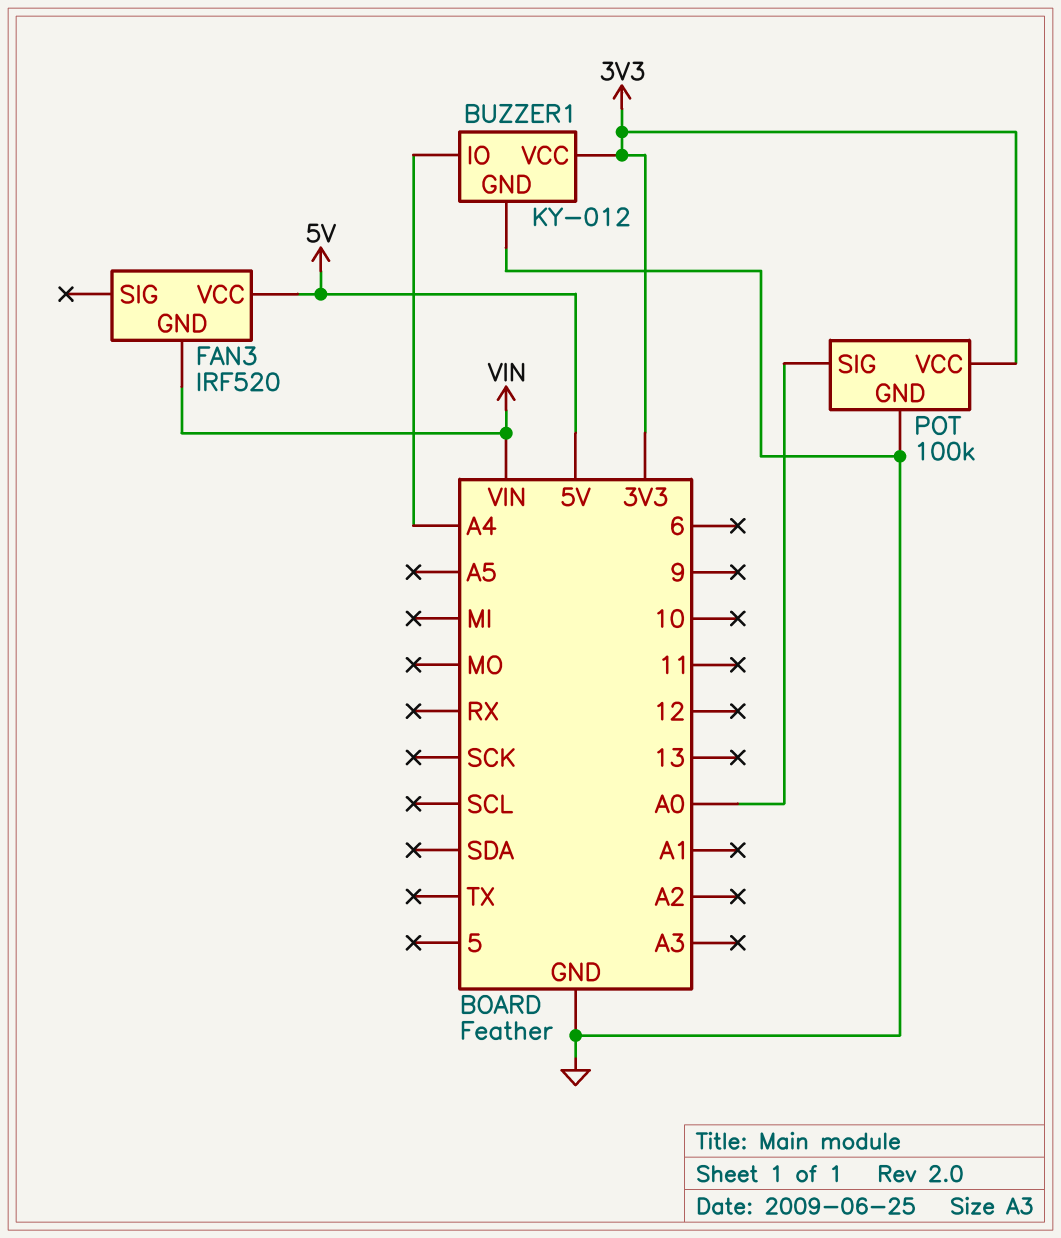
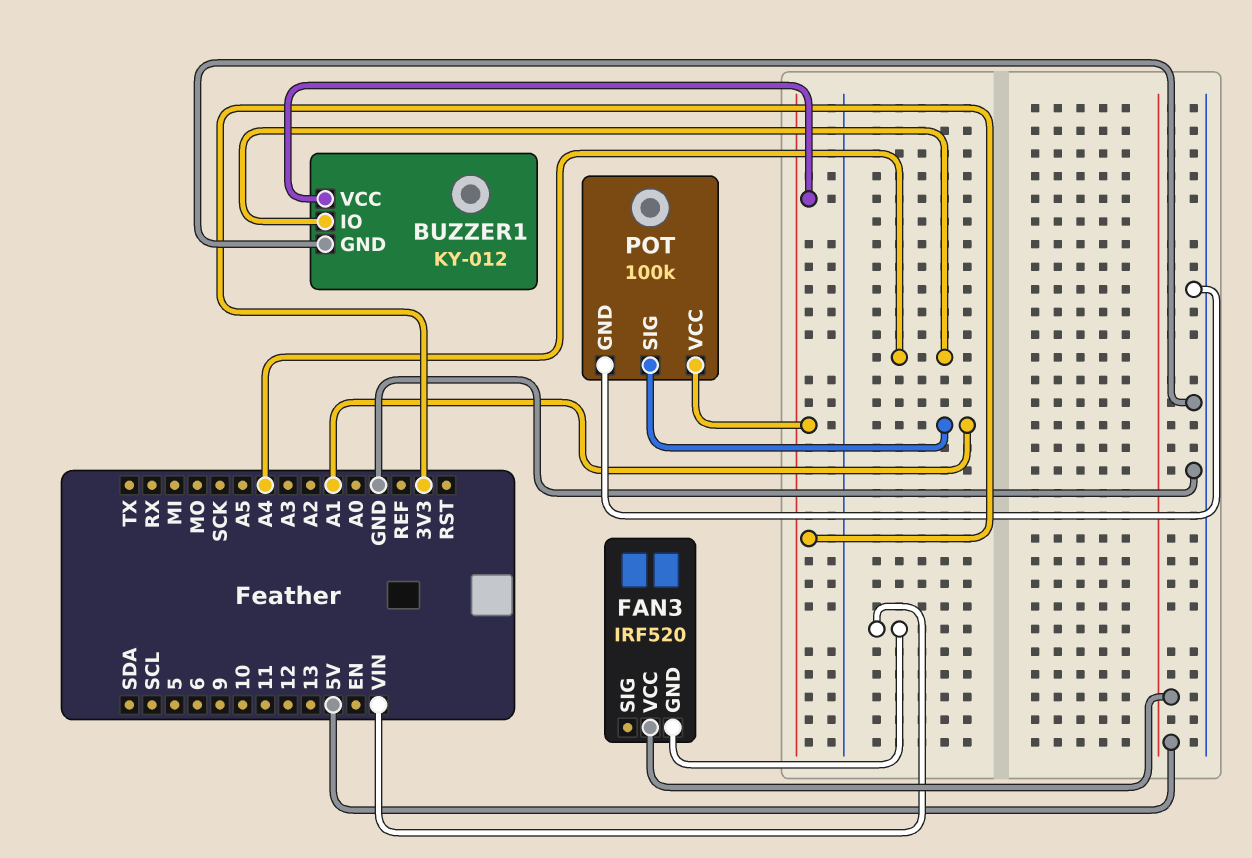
POT pin SIG: A0 -> A1

